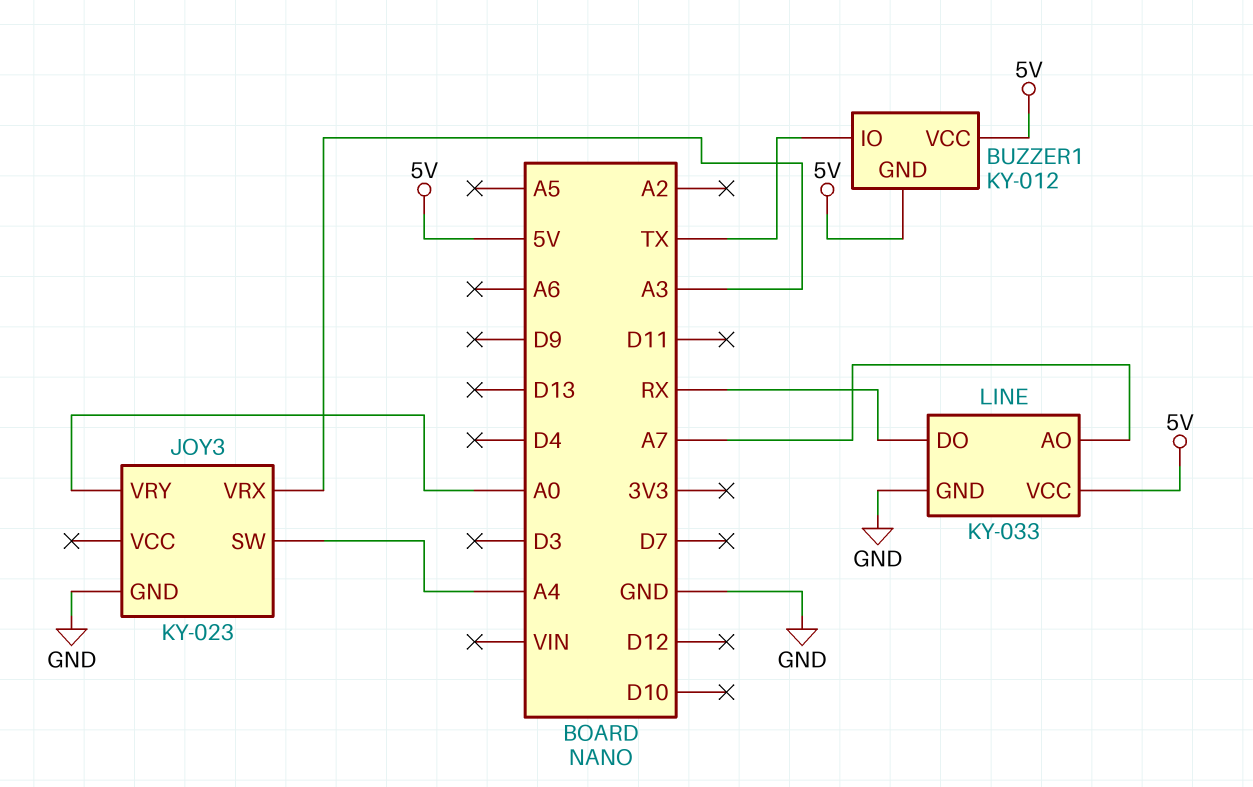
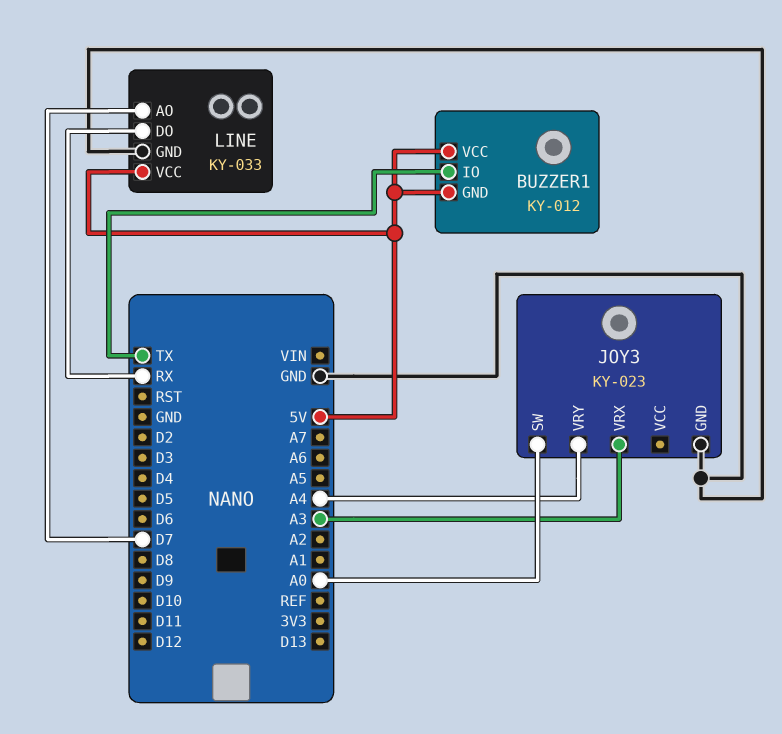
JOY3 pin SW: A4 -> A0
JOY3 pin VRY: A0 -> A4
LINE pin AO: A7 -> D7

